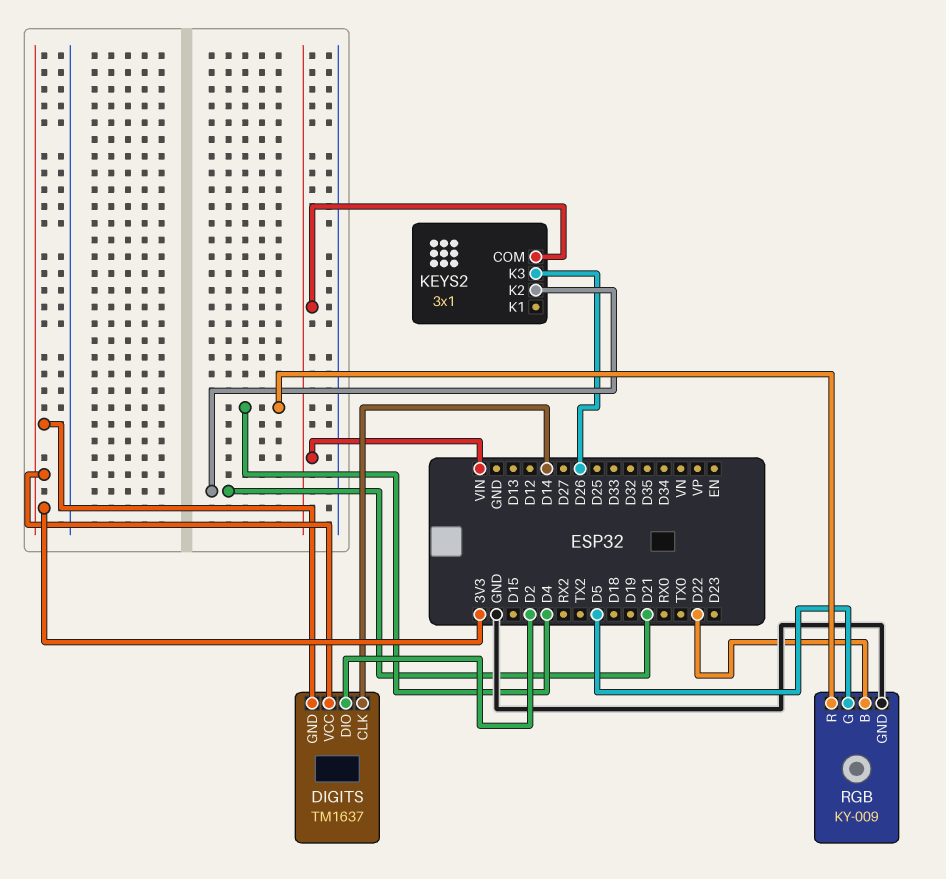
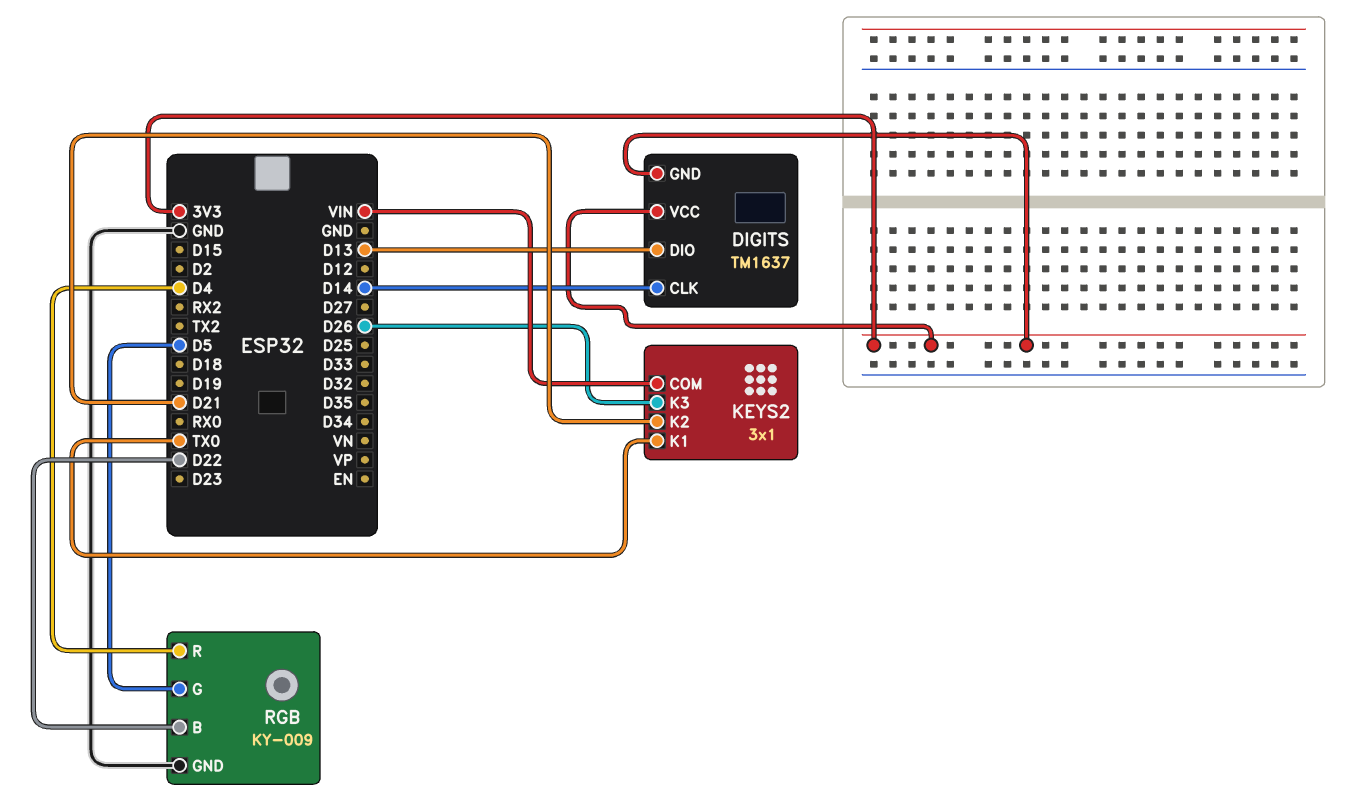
DIGITS pin DIO: D2 -> D13
KEYS2 pin K1: none -> TX0

